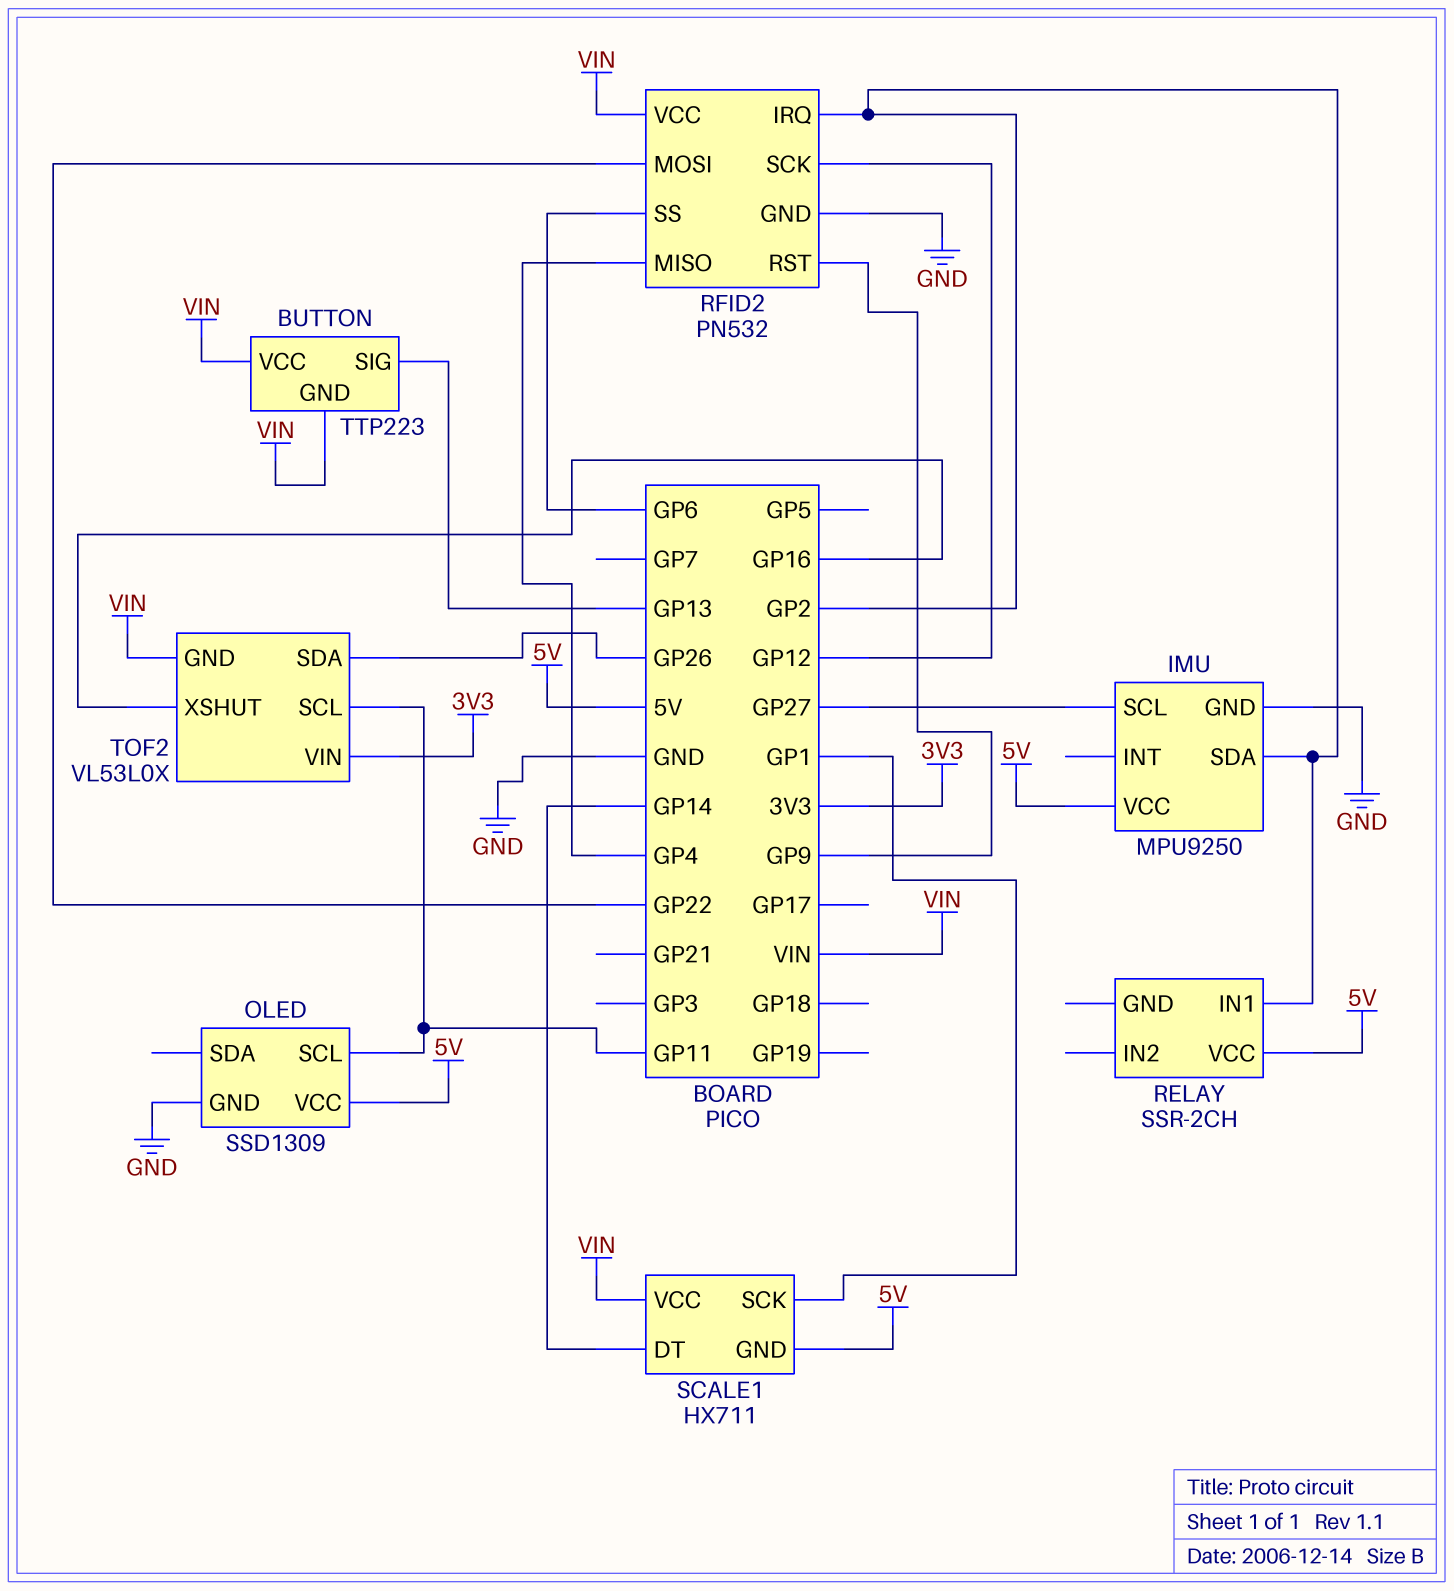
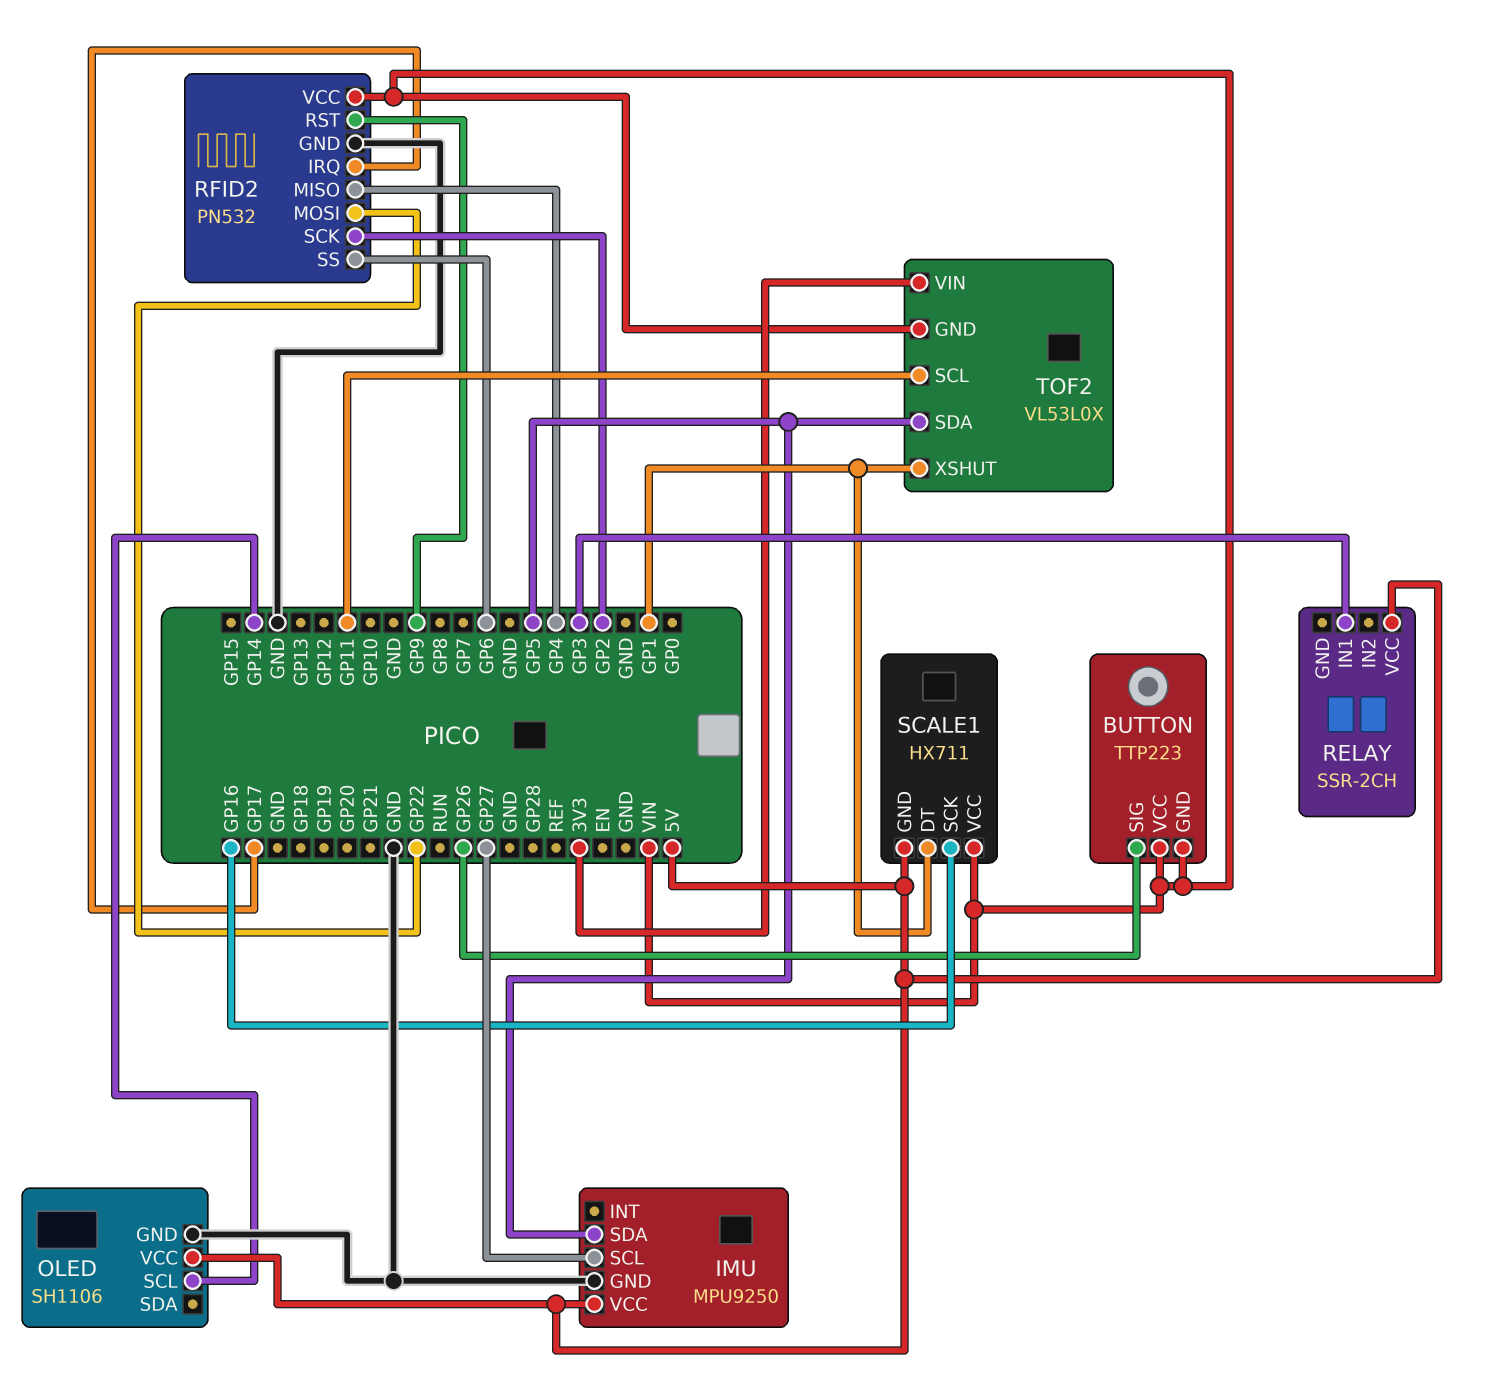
BUTTON pin SIG: GP13 -> GP26
IMU pin SDA: GP2 -> GP5
OLED: SSD1309 -> SH1106
OLED pin SCL: GP11 -> GP14
RELAY pin IN1: GP2 -> GP3
RFID2 pin IRQ: GP2 -> GP17
RFID2 pin SCK: GP12 -> GP2
SCALE1 pin DT: GP14 -> GP1
SCALE1 pin SCK: GP1 -> GP16
TOF2 pin SDA: GP26 -> GP5
TOF2 pin XSHUT: GP16 -> GP1

